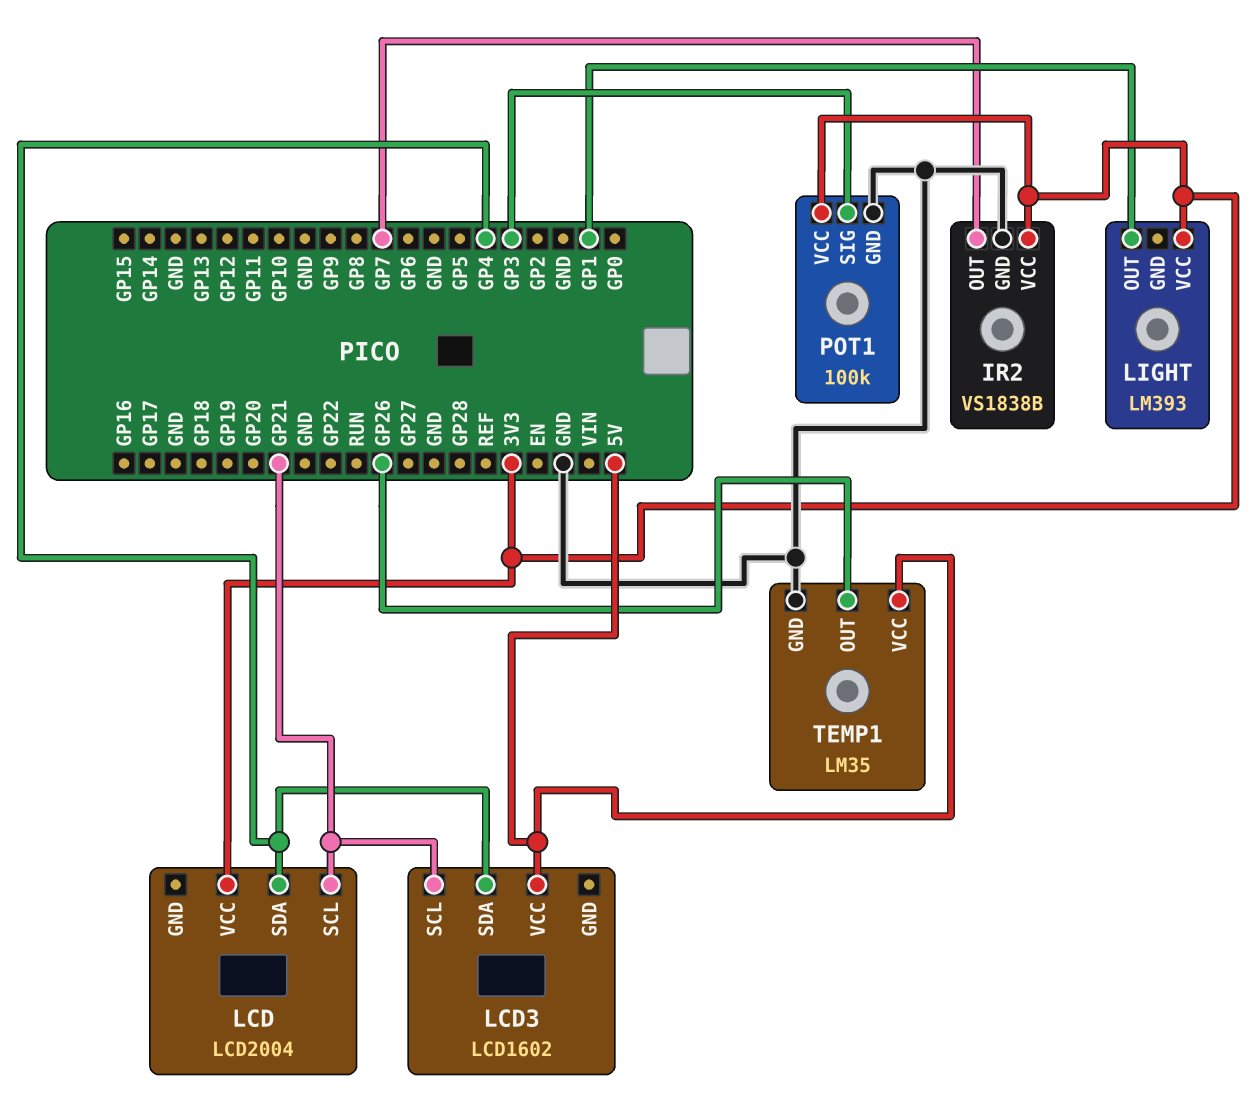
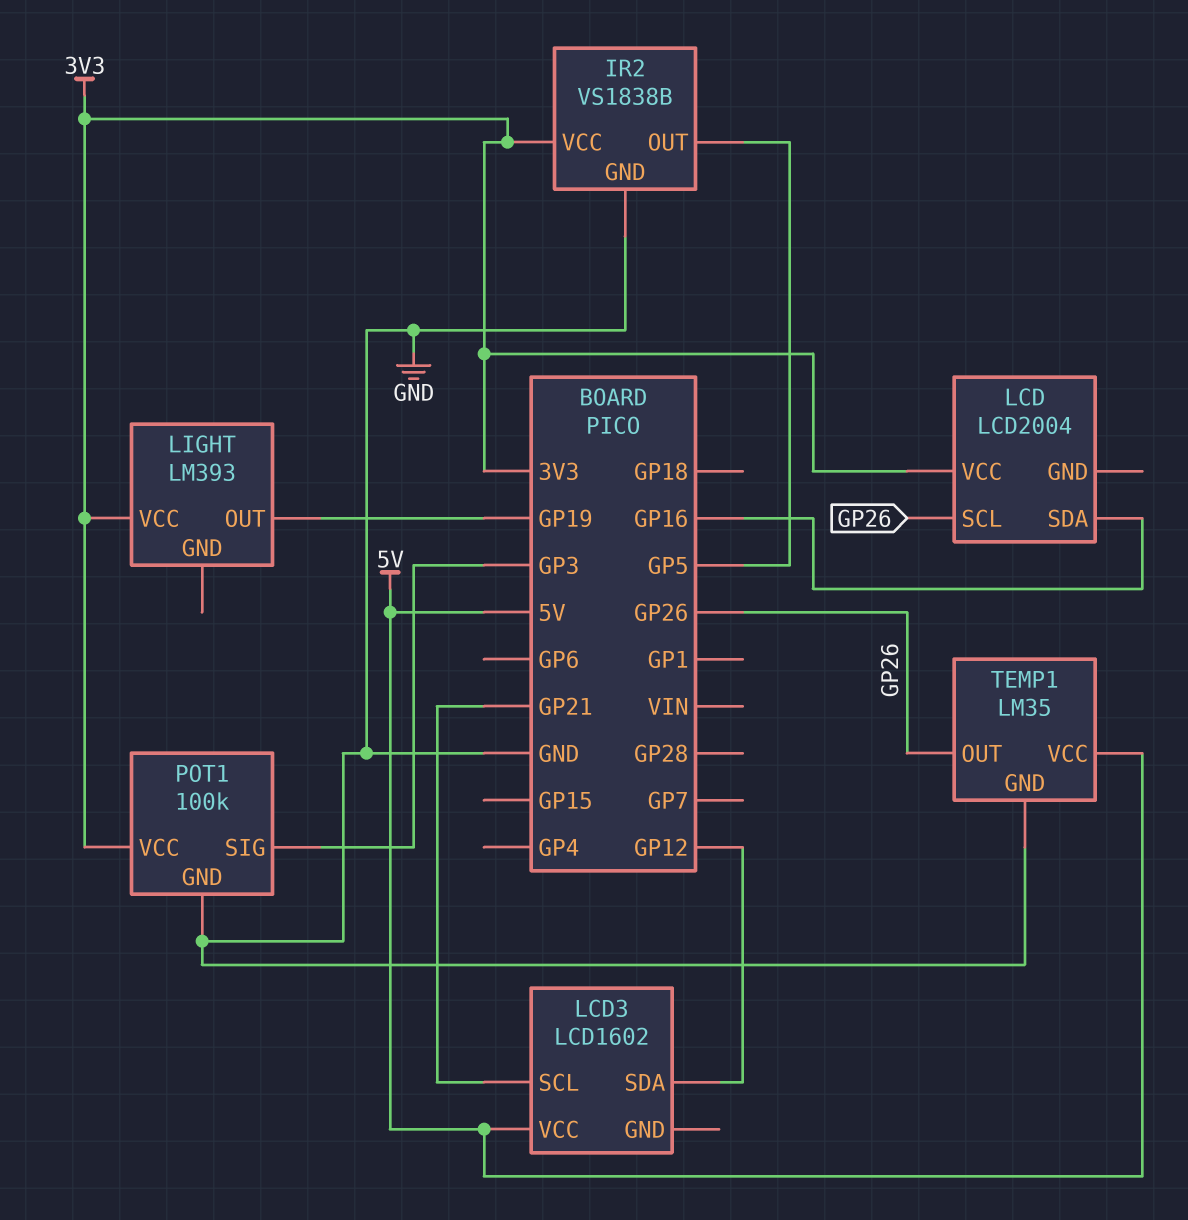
IR2 pin OUT: GP7 -> GP5
LCD pin SCL: GP21 -> GP26
LCD pin SDA: GP4 -> GP16
LCD3 pin SDA: GP4 -> GP12
LIGHT pin OUT: GP1 -> GP19

